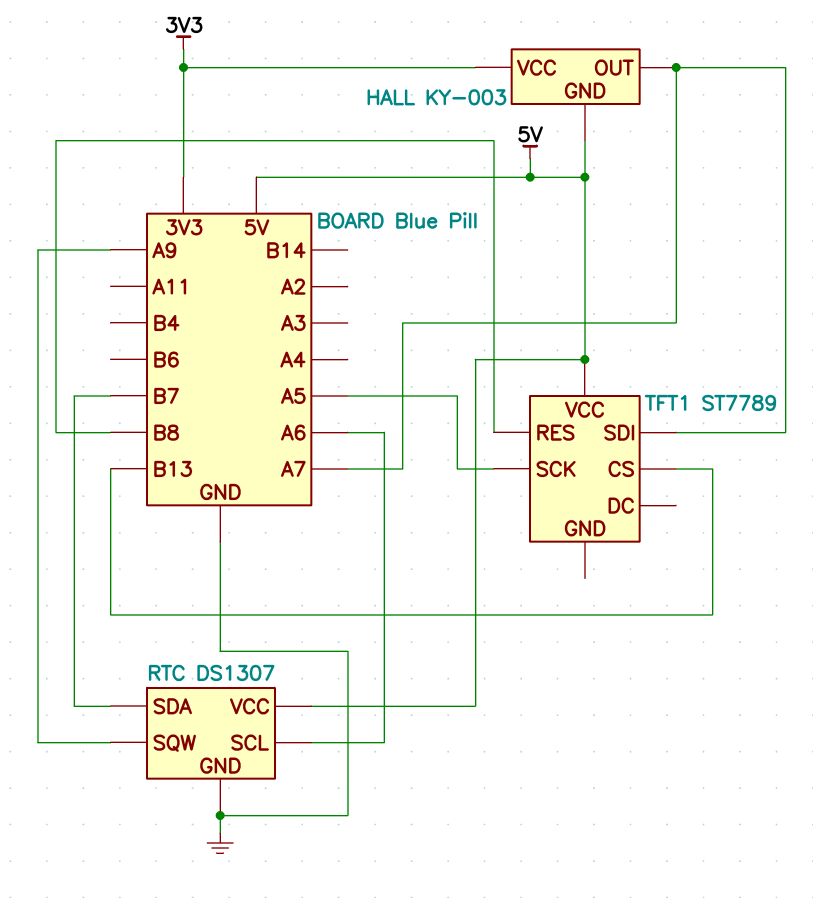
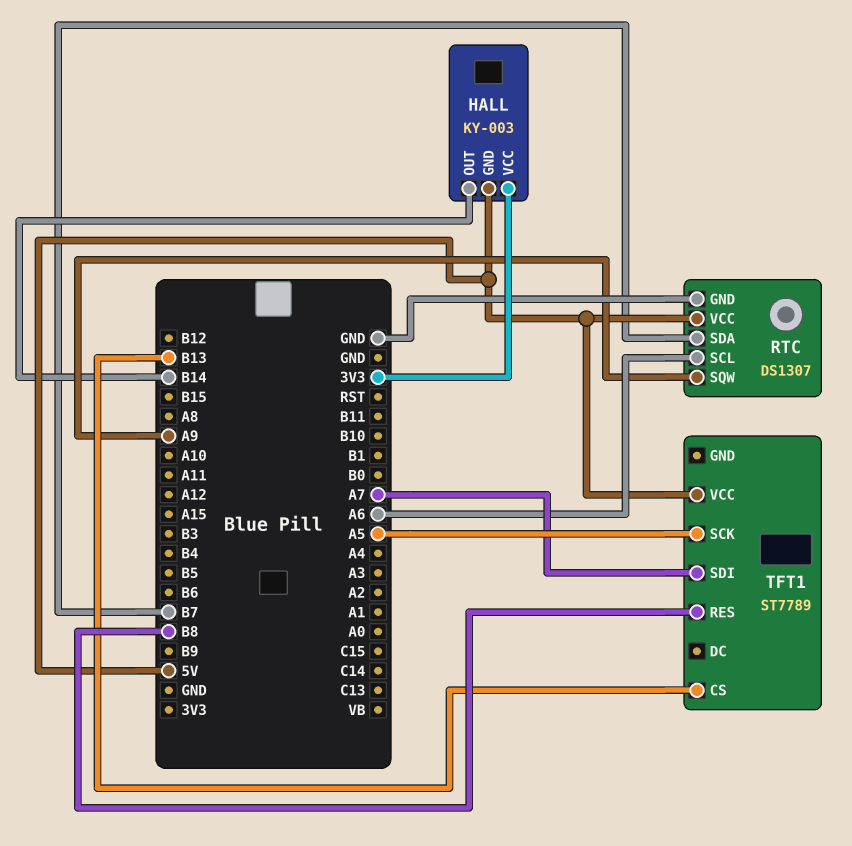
HALL pin OUT: A7 -> B14

